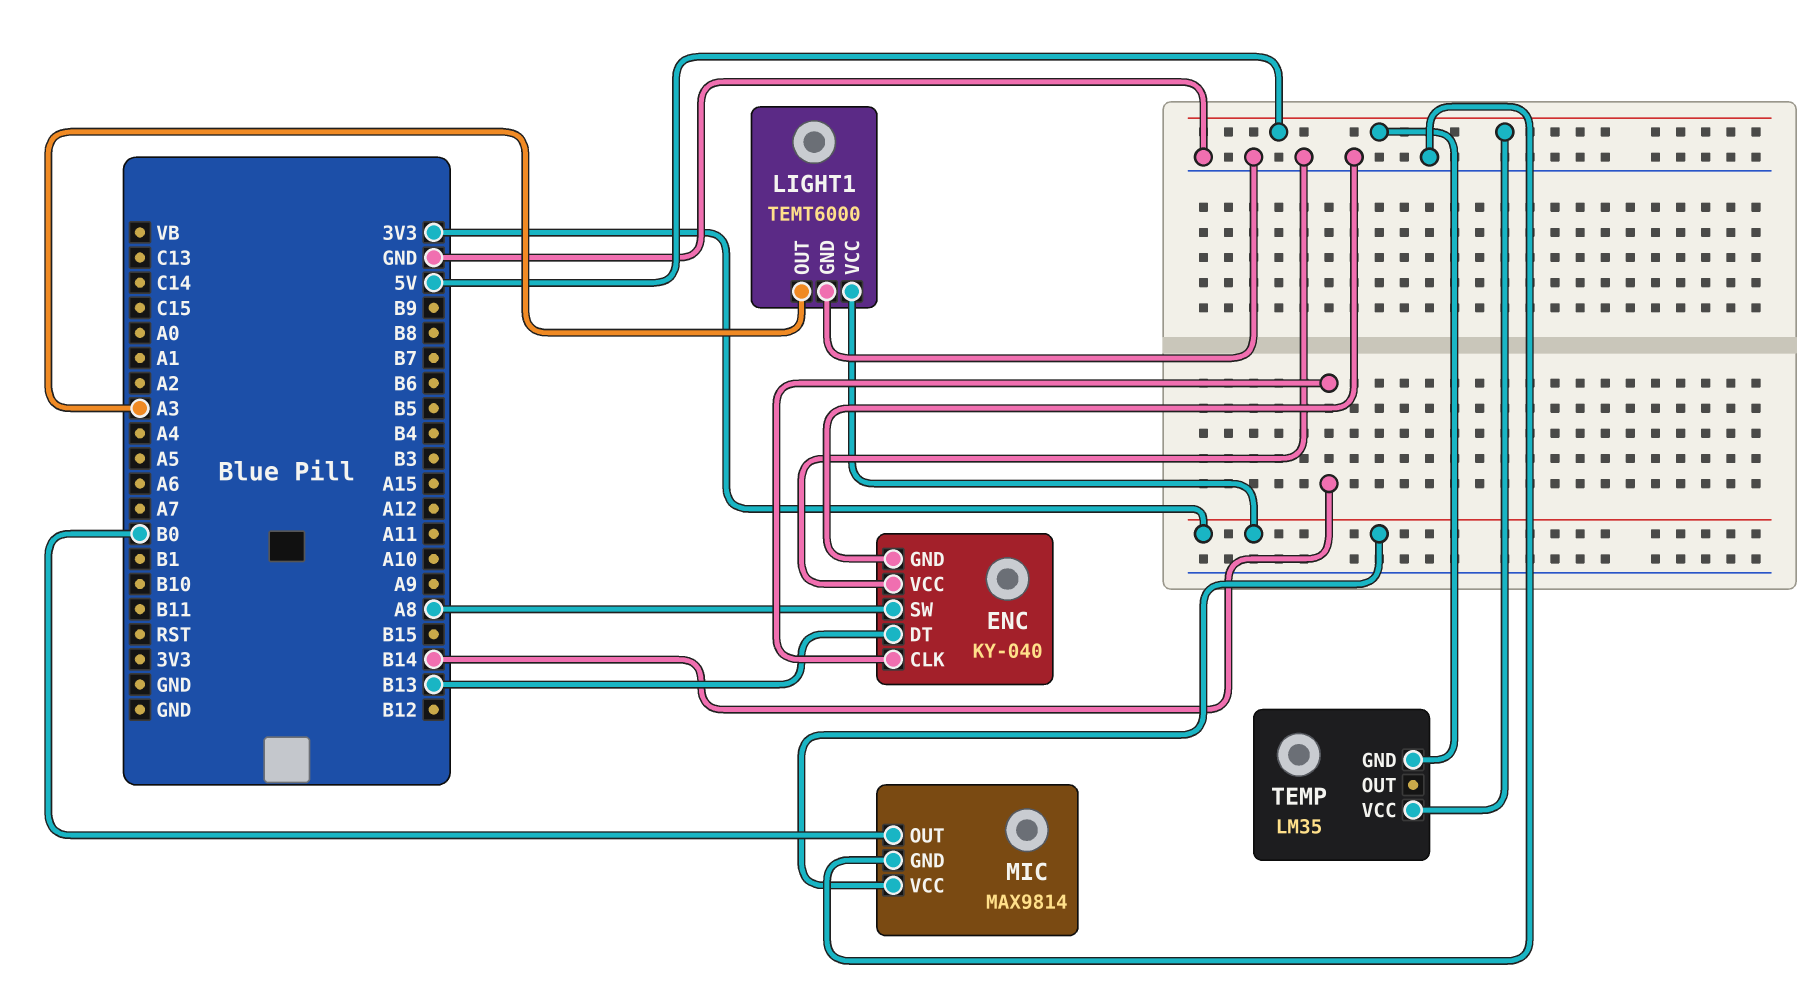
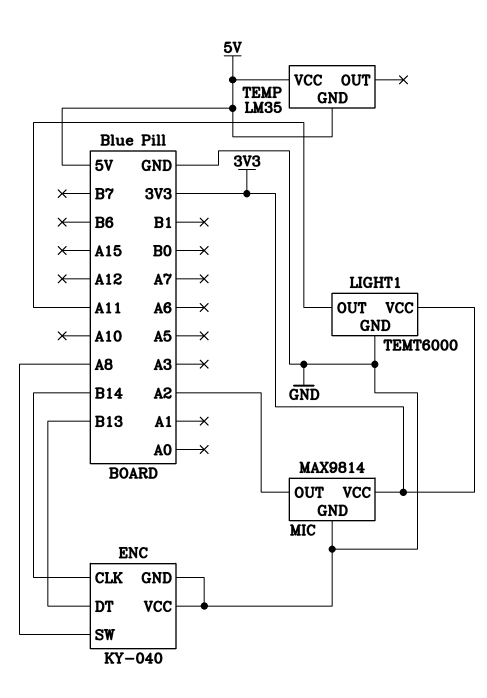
LIGHT1 pin OUT: A3 -> A11
MIC pin OUT: B0 -> A2

